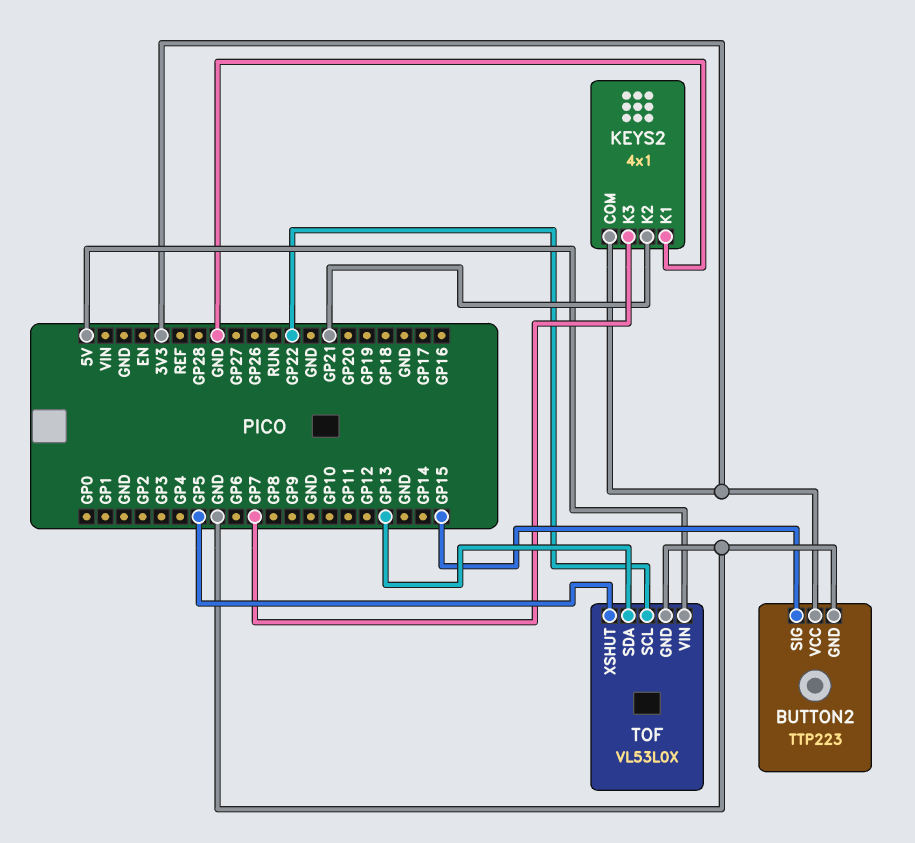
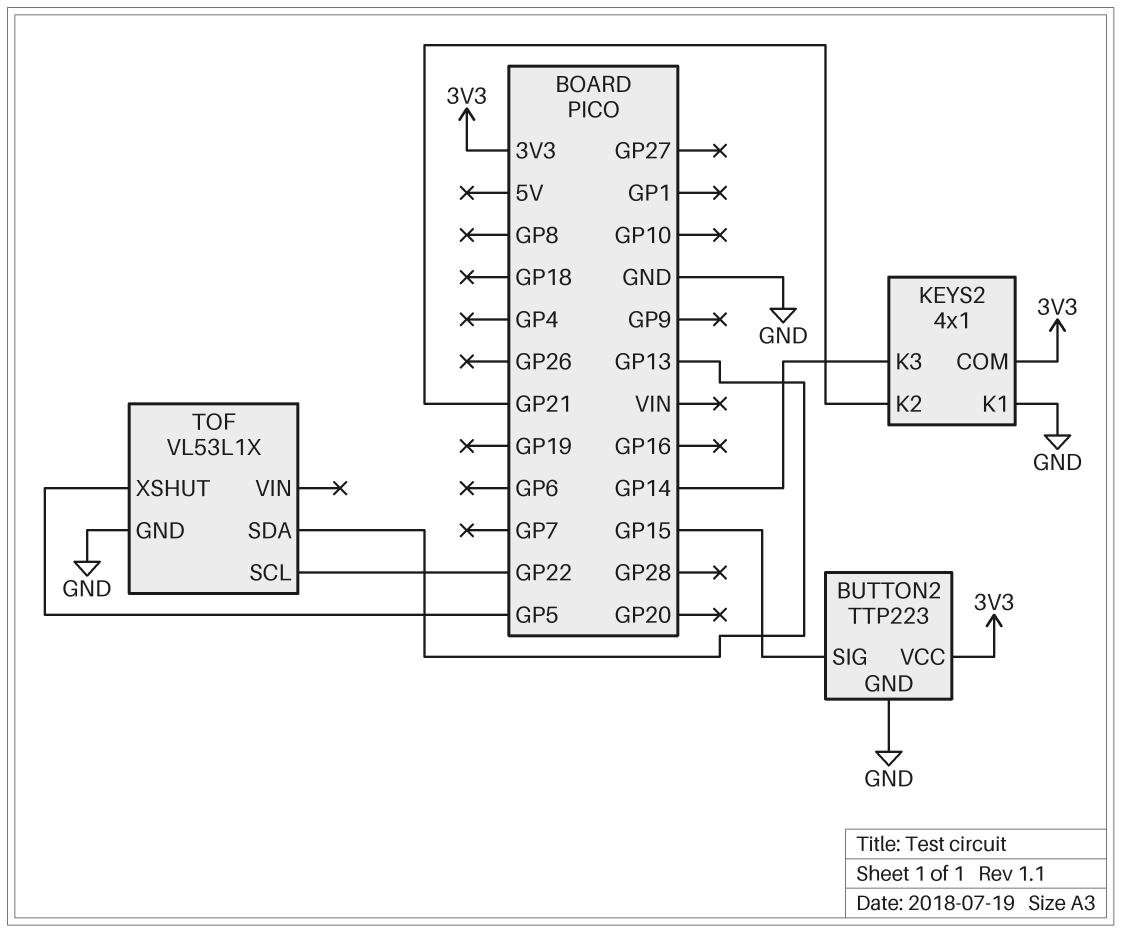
KEYS2 pin K3: GP7 -> GP14
TOF: VL53L0X -> VL53L1X
TOF pin VIN: 5V -> none

